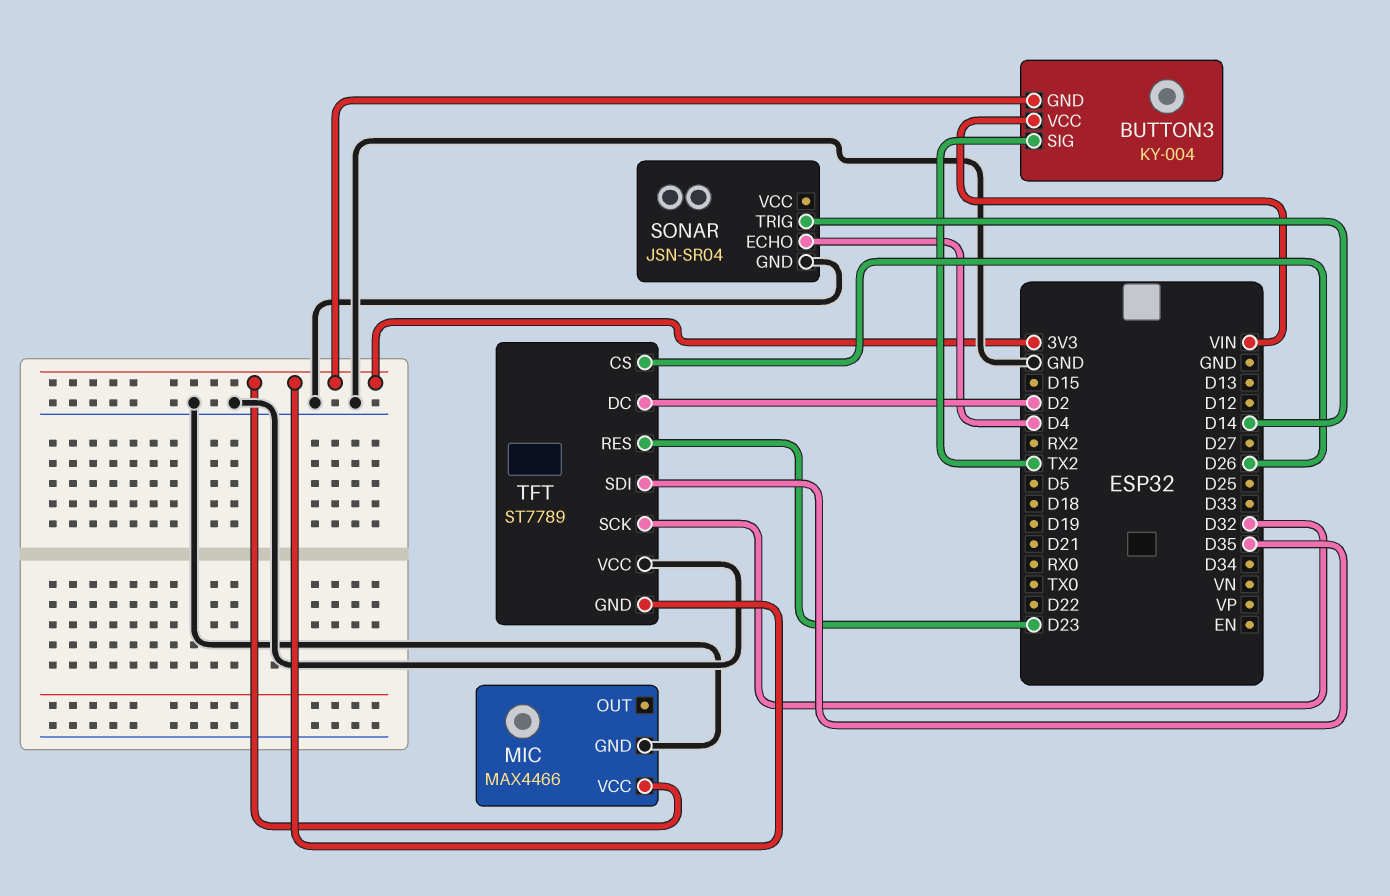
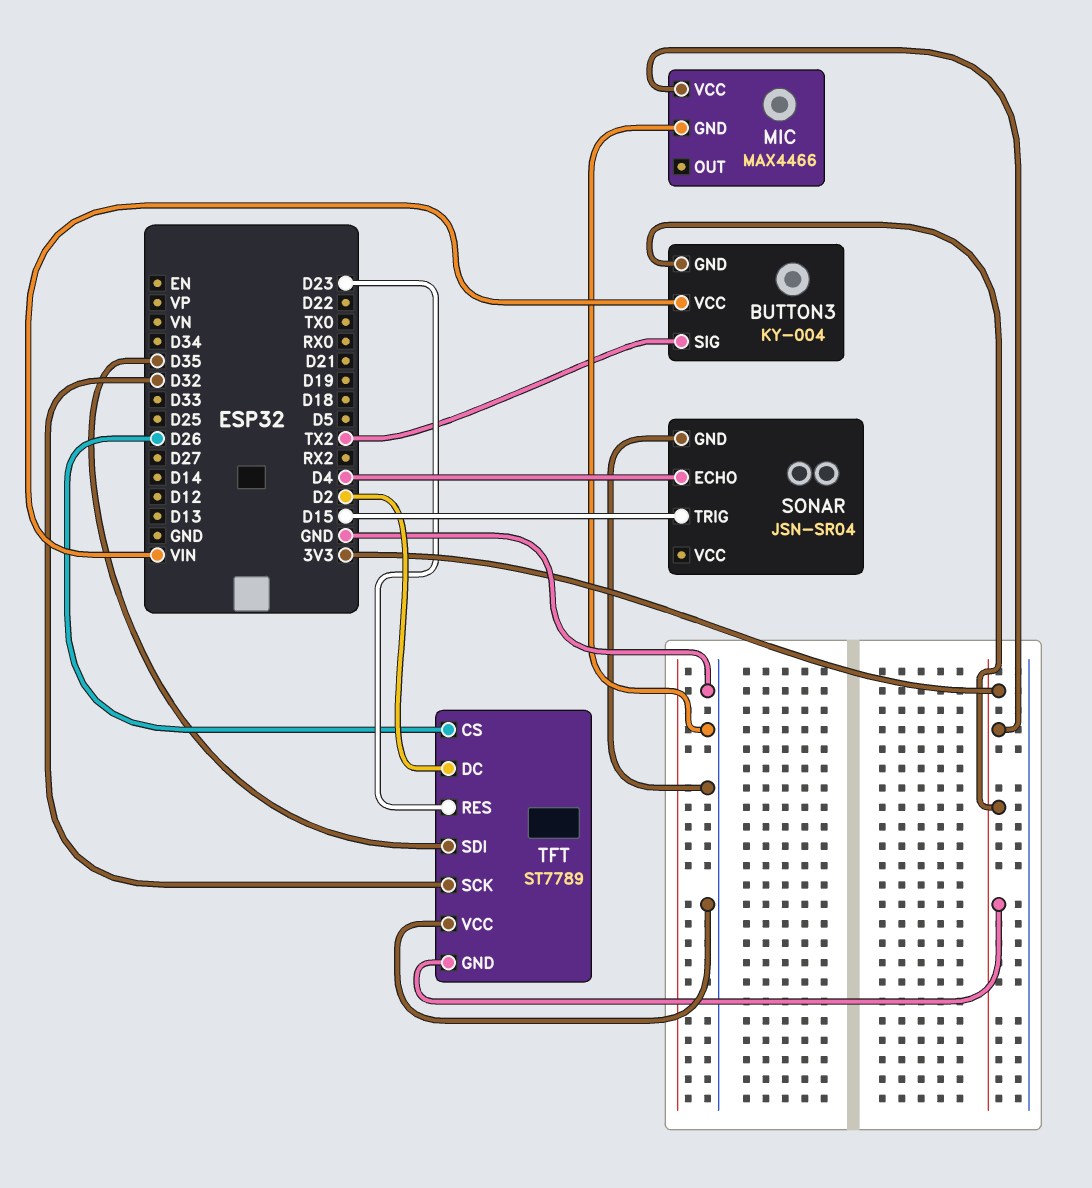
SONAR pin TRIG: D14 -> D15

